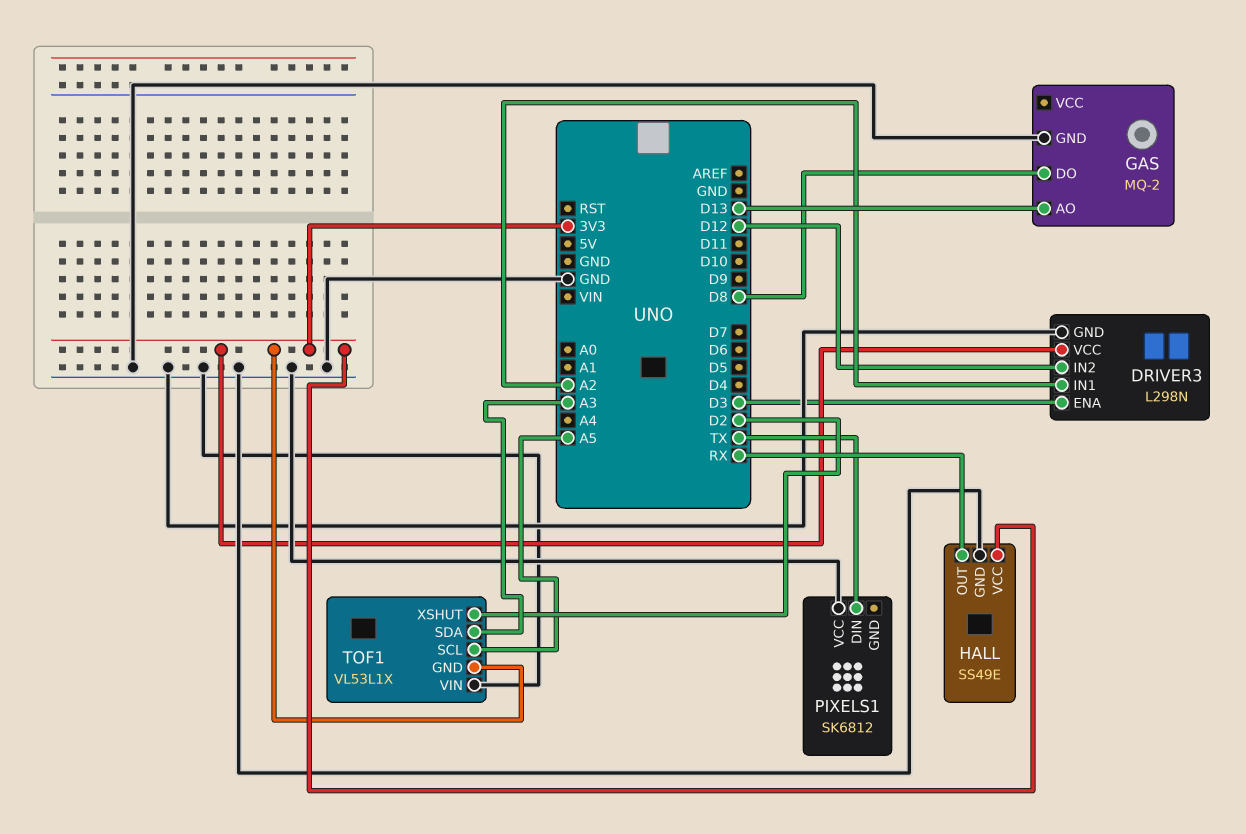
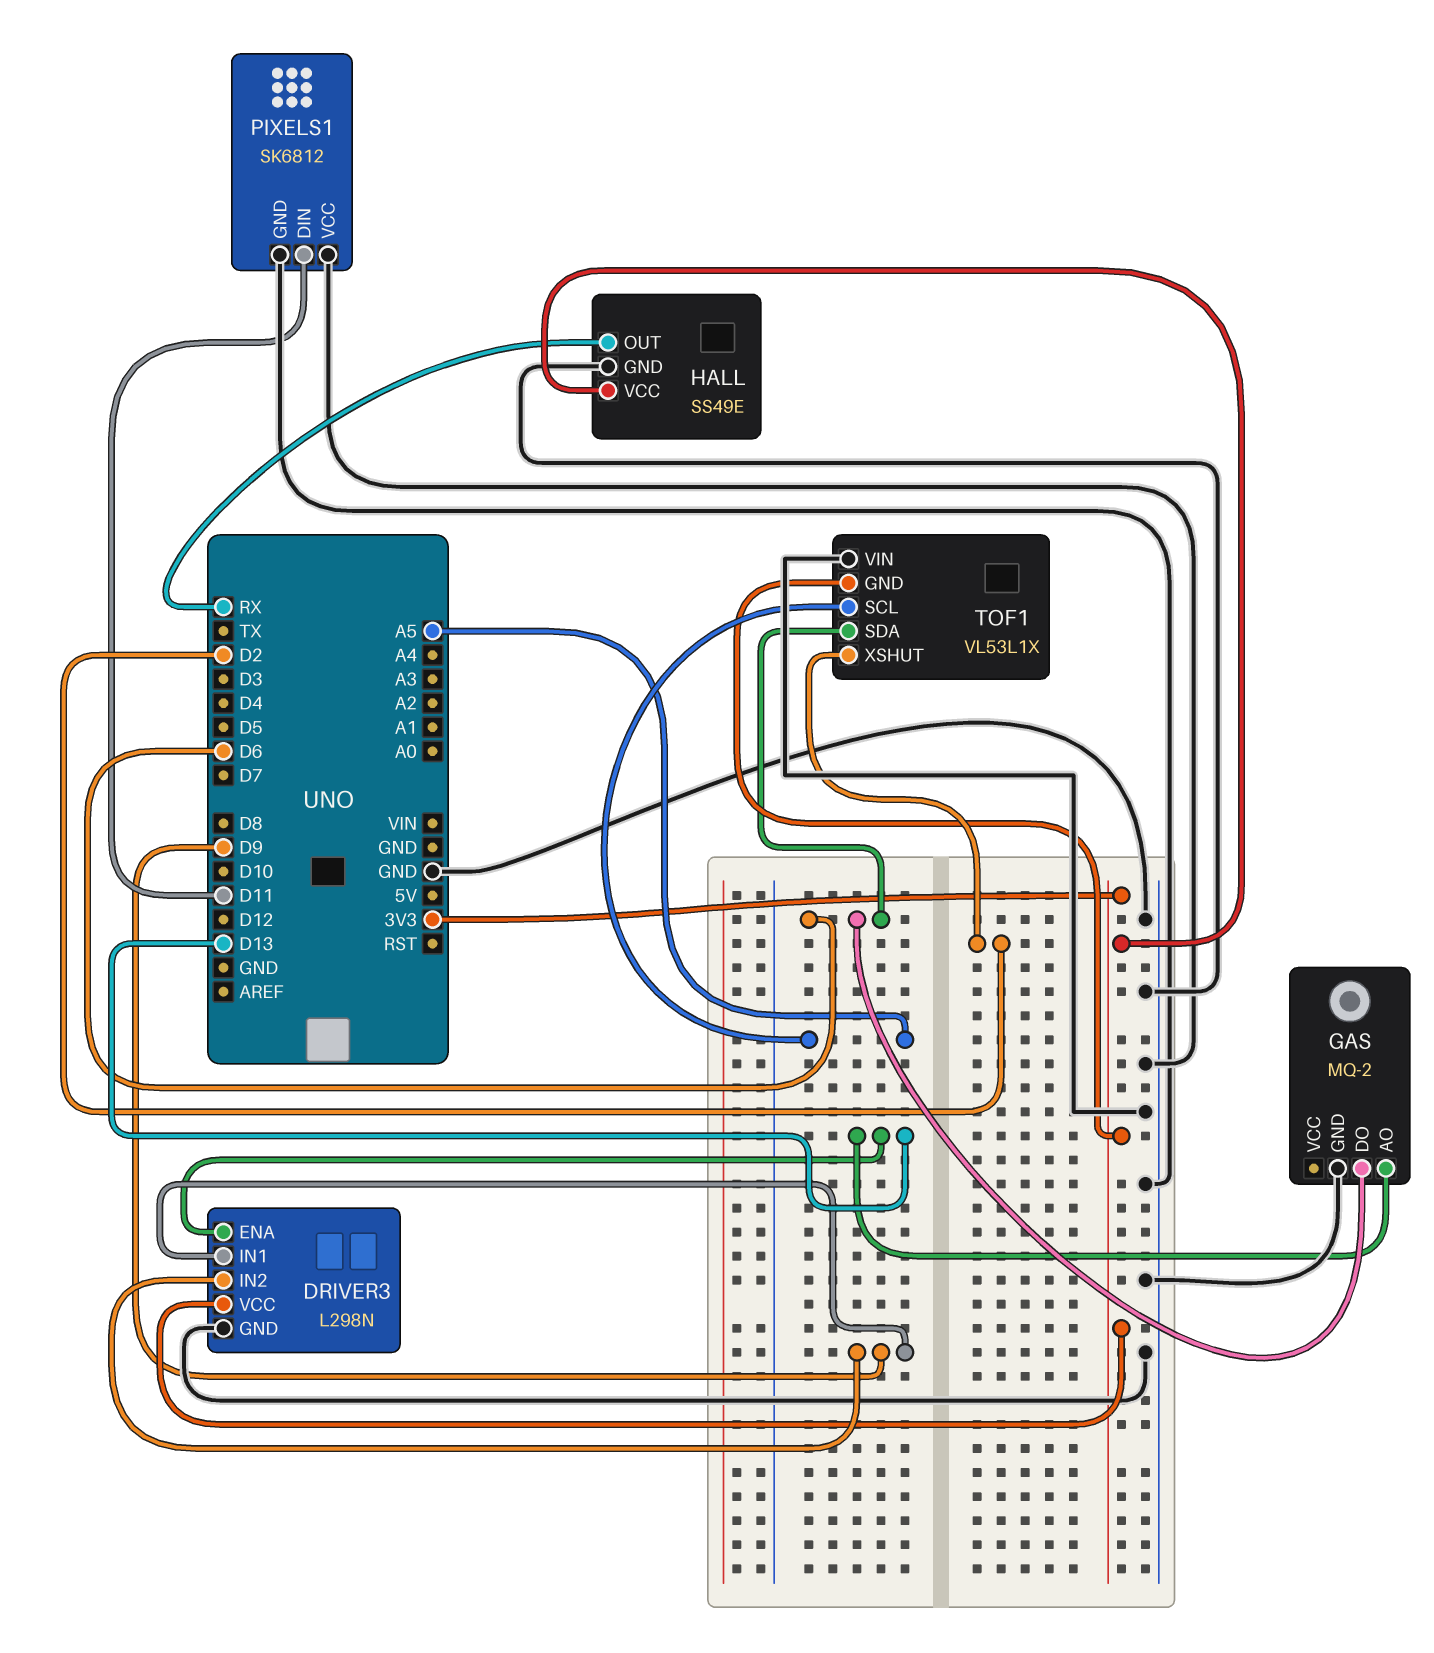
DRIVER3 pin ENA: D3 -> D13
DRIVER3 pin IN1: A2 -> D9
DRIVER3 pin IN2: D12 -> D9
GAS pin DO: D8 -> D6
PIXELS1 pin DIN: TX -> D11
PIXELS1 pin GND: none -> GND
TOF1 pin SDA: A3 -> D6

